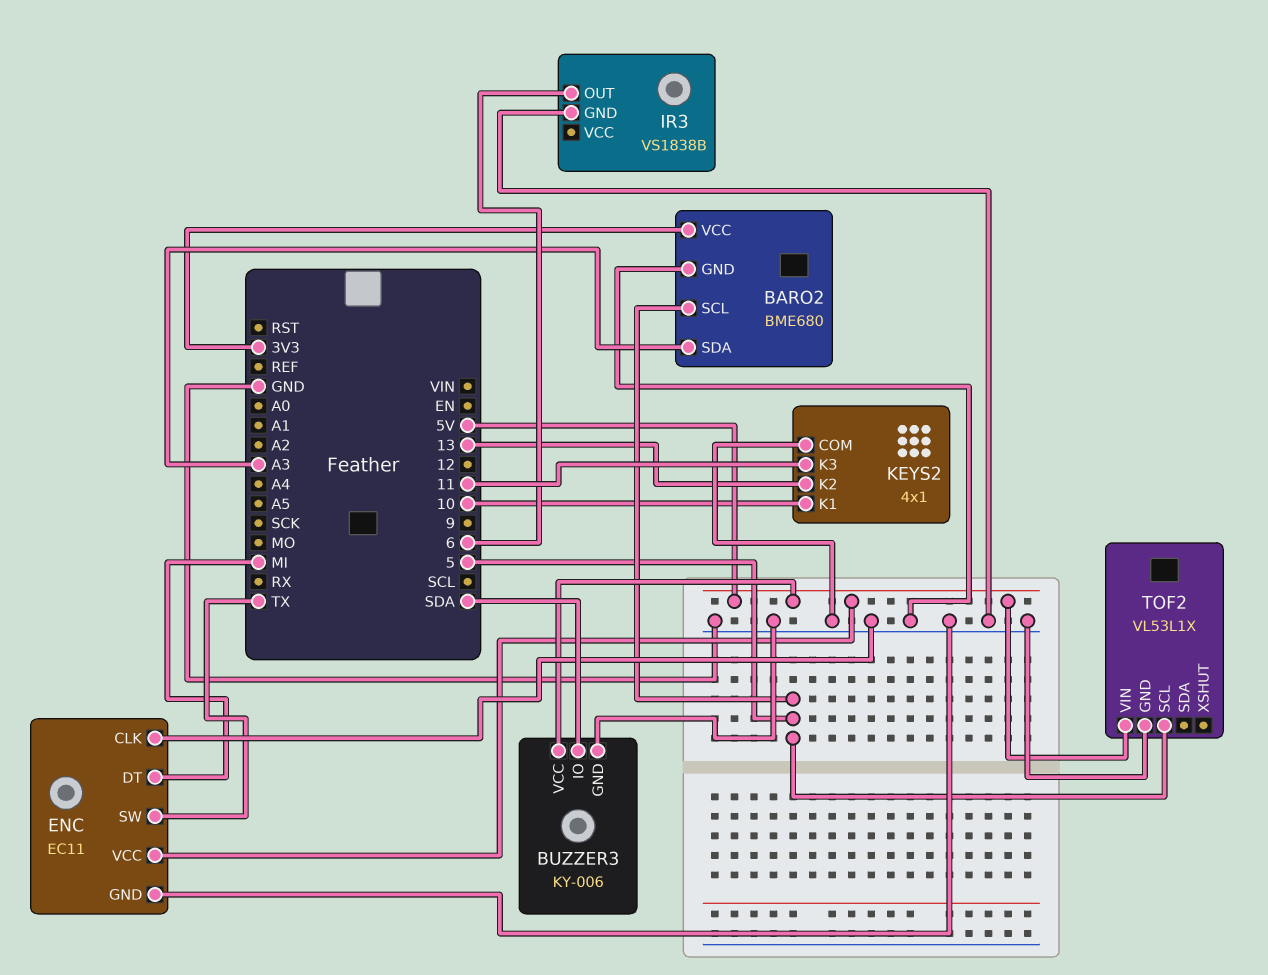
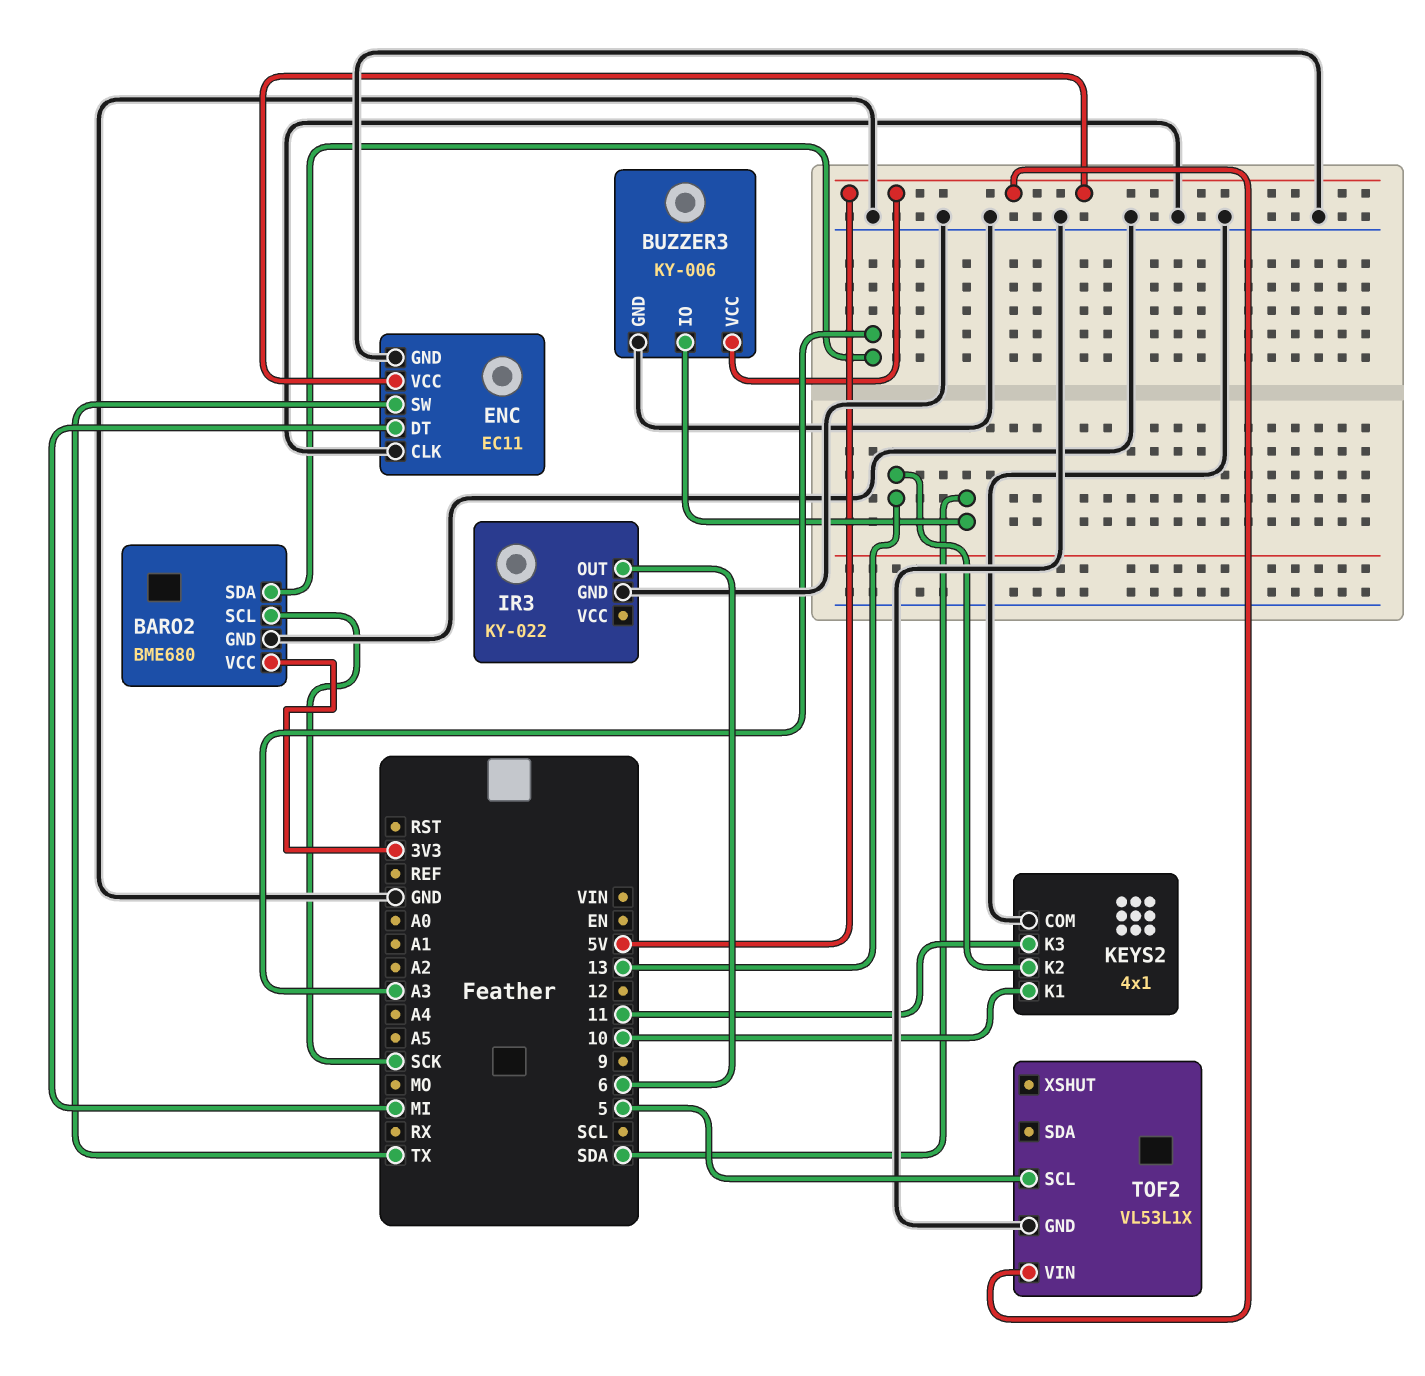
BARO2 pin SCL: 5 -> SCK
IR3: VS1838B -> KY-022

